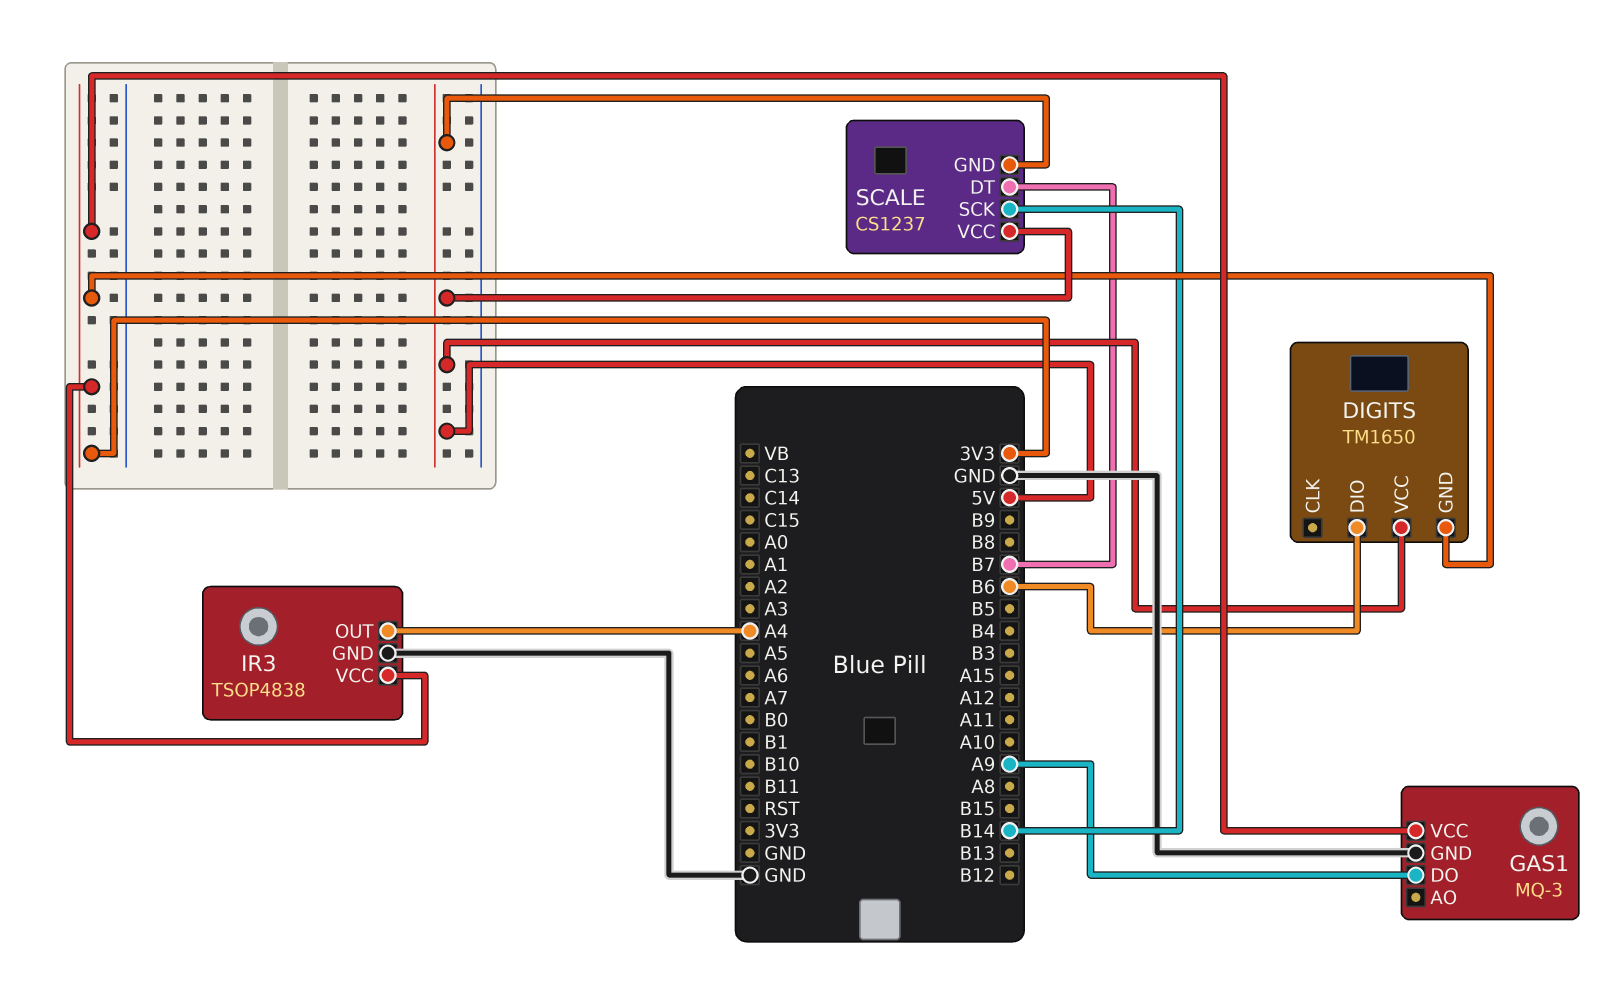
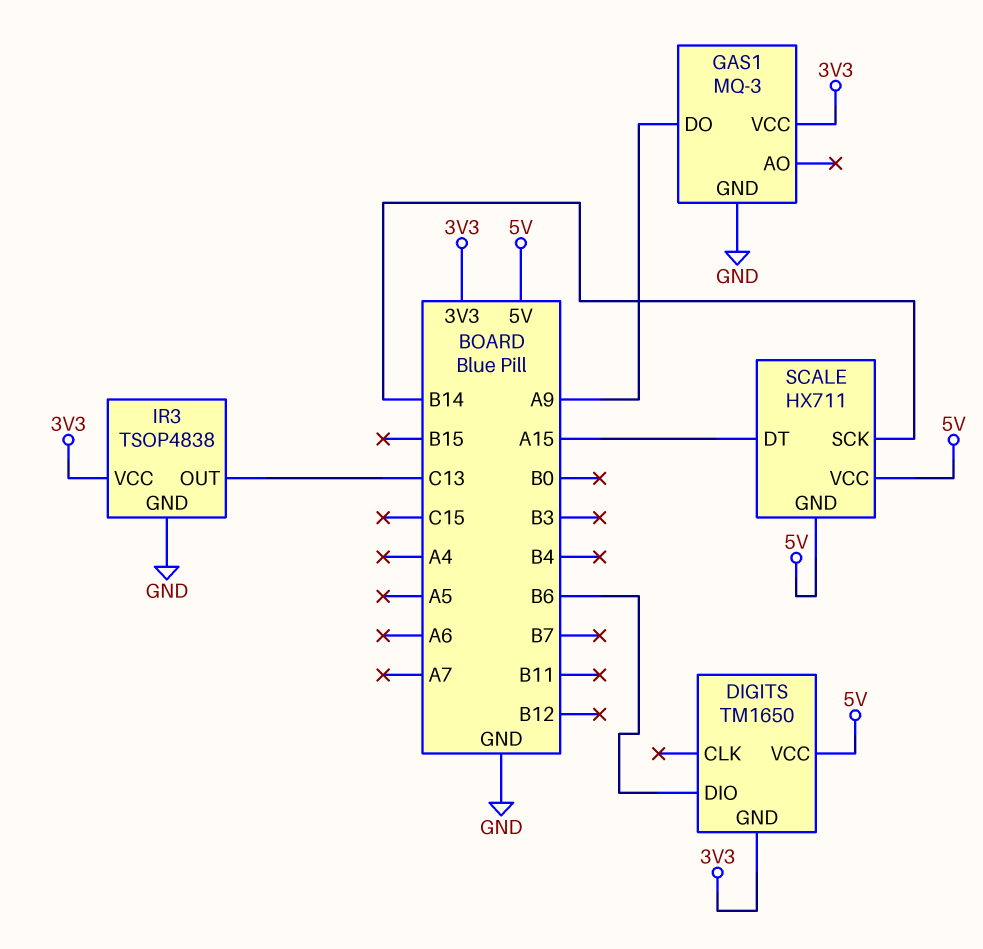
IR3 pin OUT: A4 -> C13
SCALE: CS1237 -> HX711
SCALE pin DT: B7 -> A15

